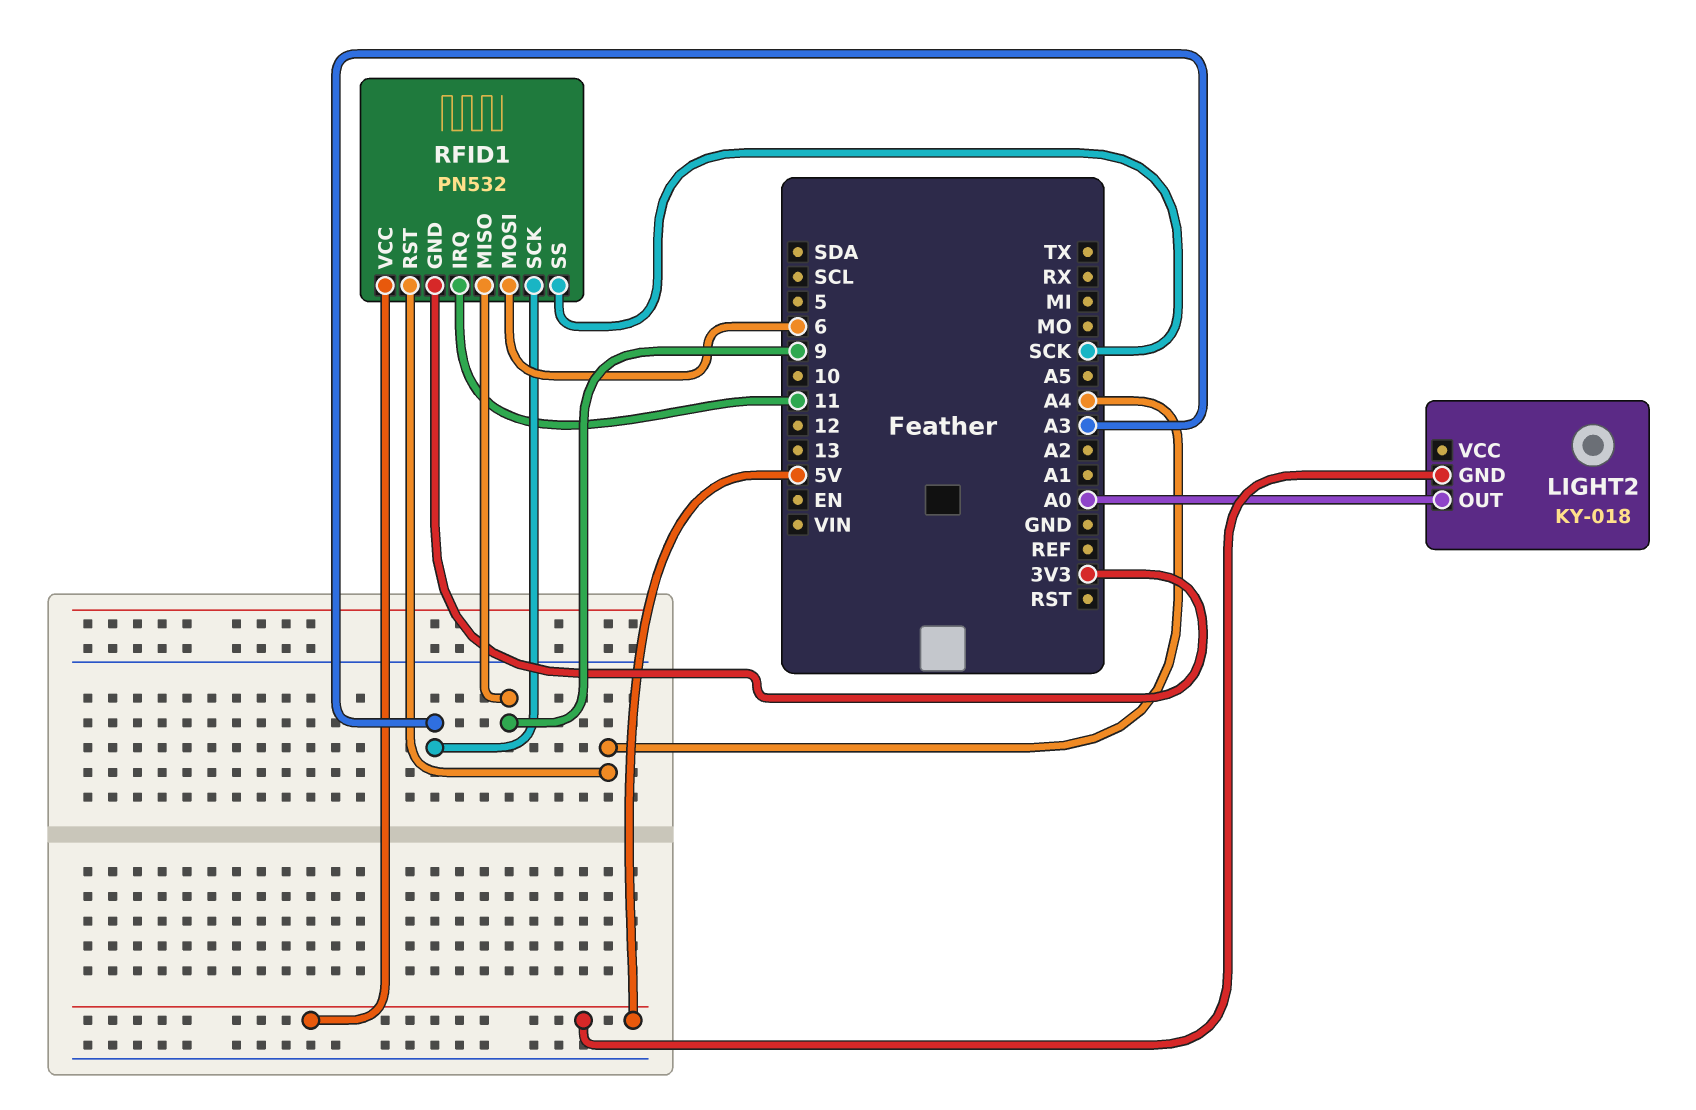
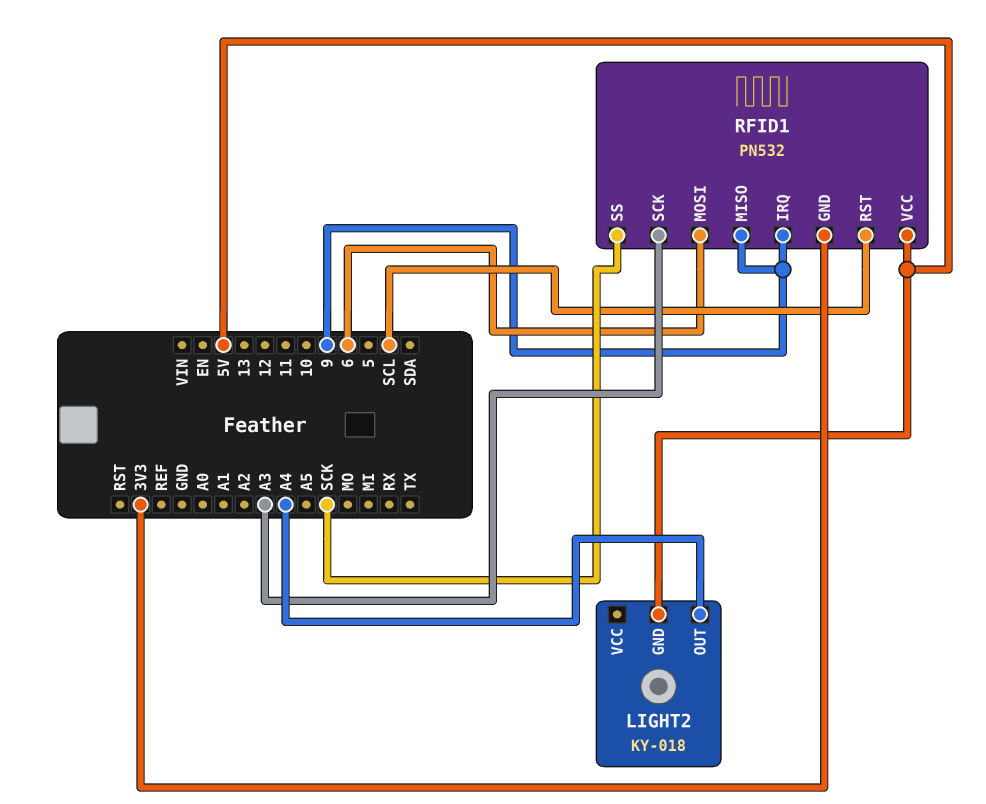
LIGHT2 pin OUT: A0 -> A4
RFID1 pin IRQ: 11 -> 9
RFID1 pin RST: A4 -> SCL

